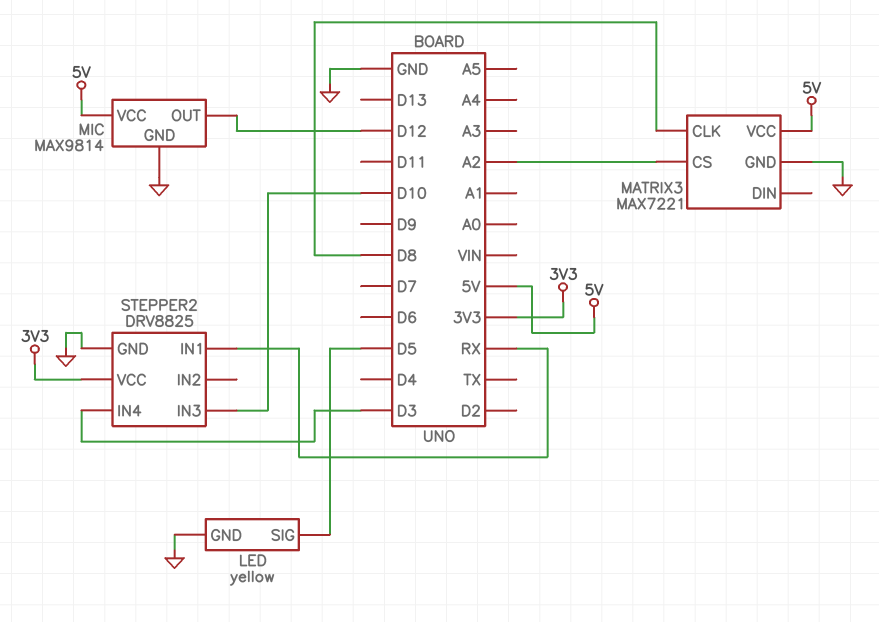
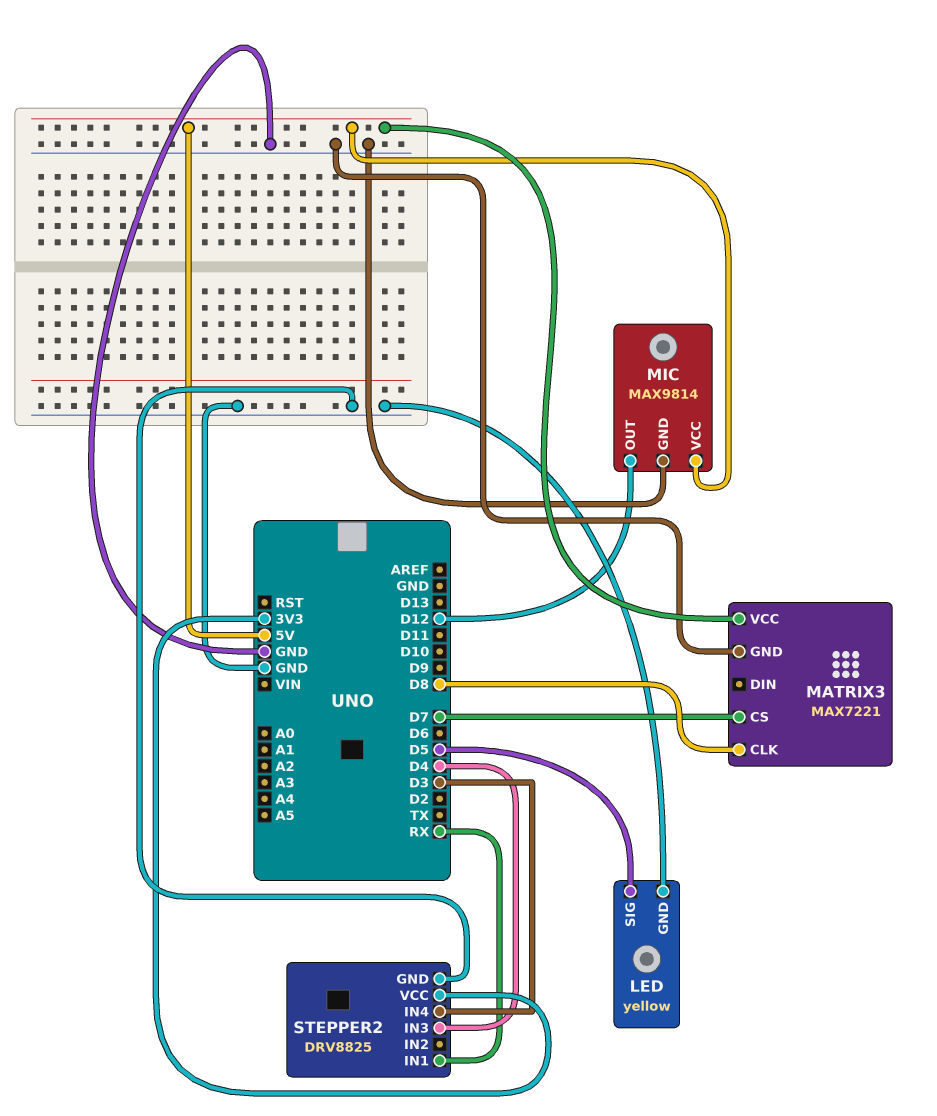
MATRIX3 pin CS: A2 -> D7
STEPPER2 pin IN3: D10 -> D4

